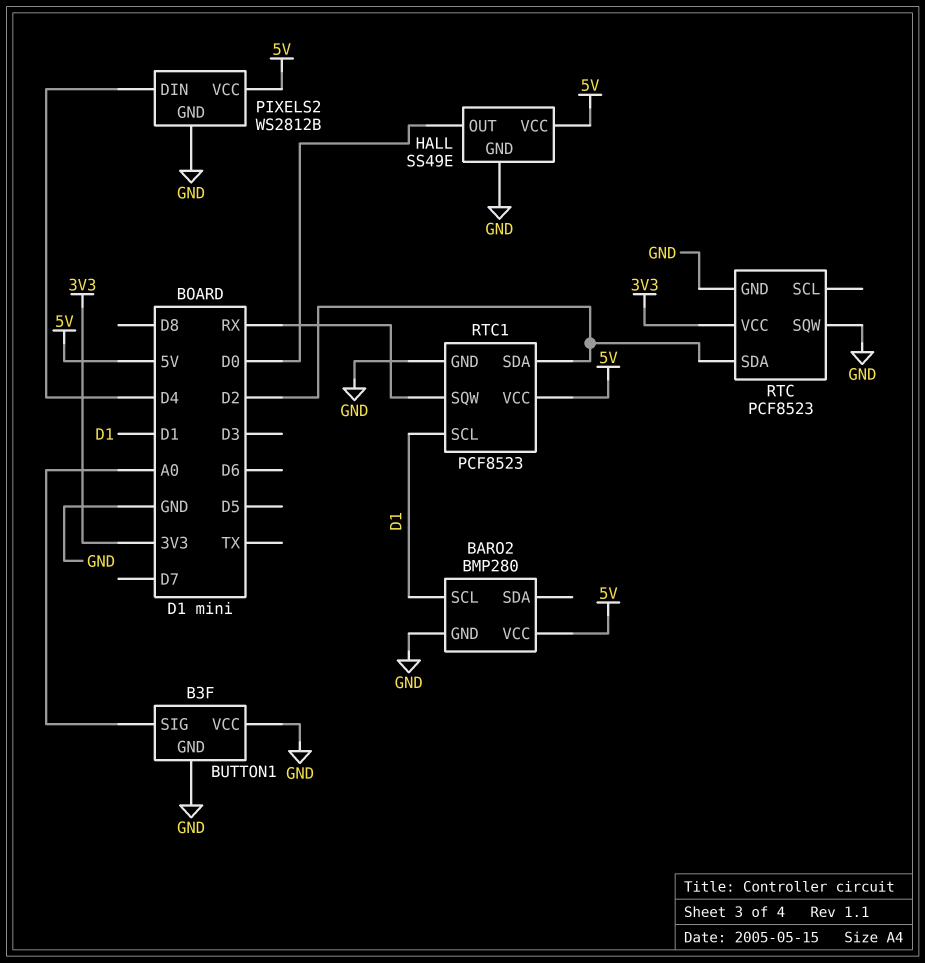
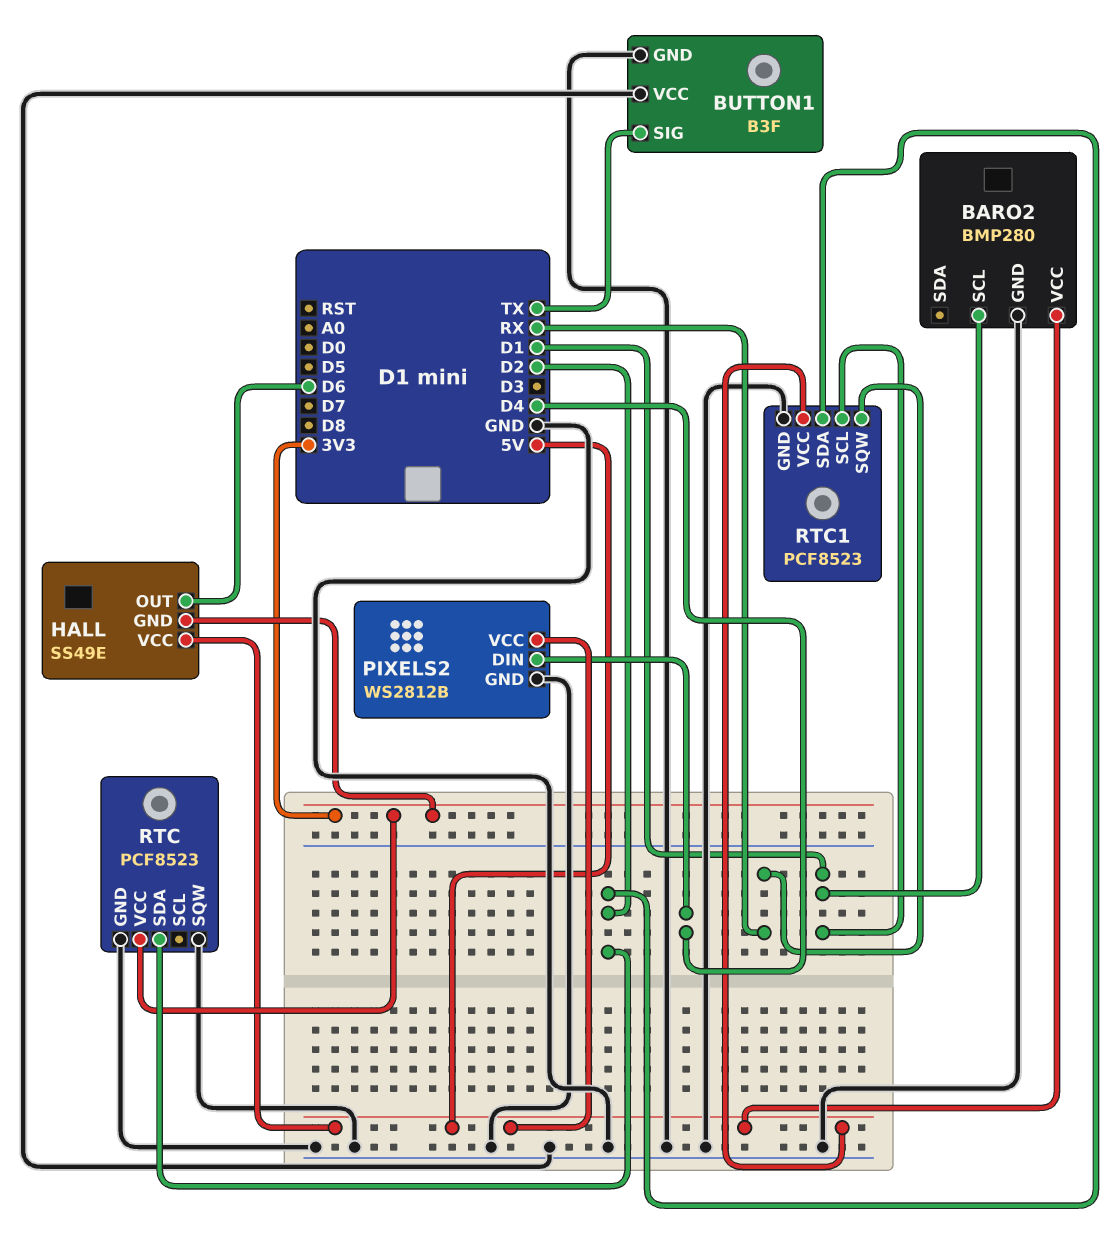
BUTTON1 pin SIG: A0 -> TX
HALL pin GND: GND -> 3V3
HALL pin OUT: D0 -> D6

